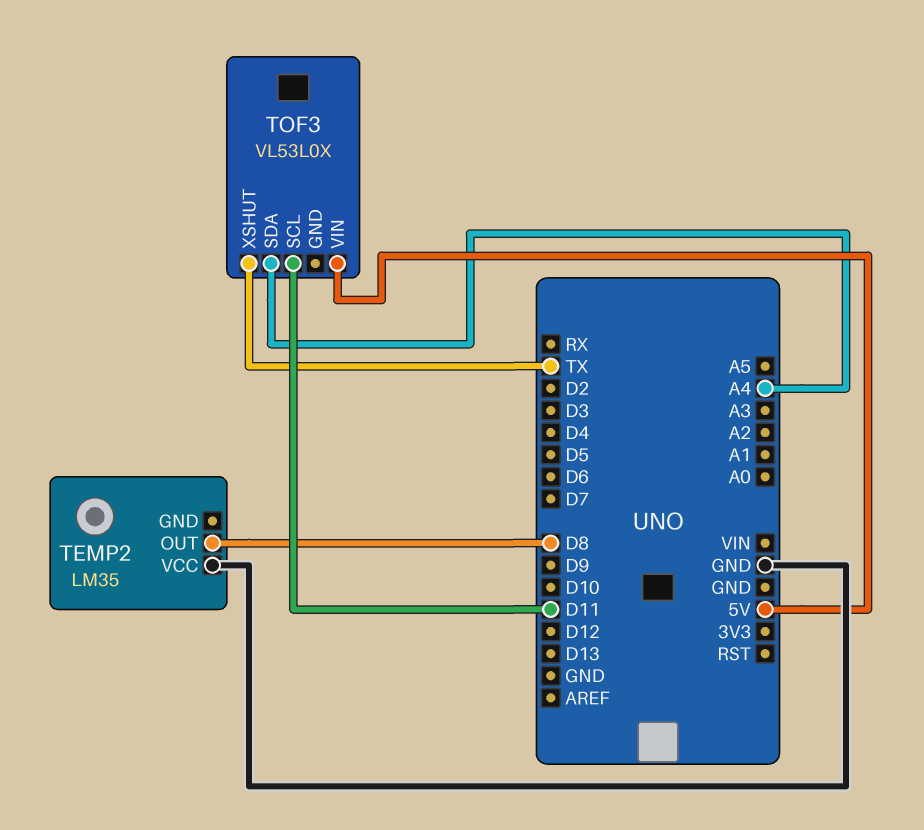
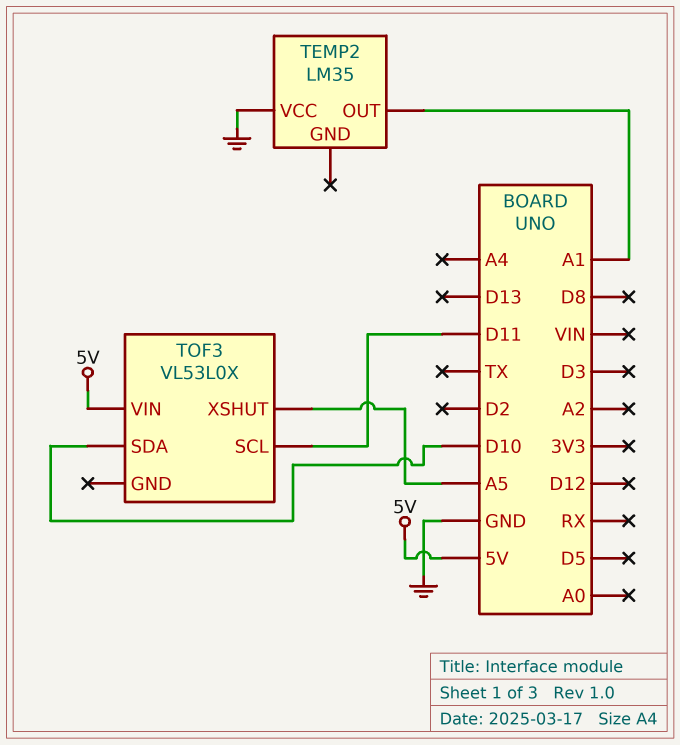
TEMP2 pin OUT: D8 -> A1
TOF3 pin SDA: A4 -> D10
TOF3 pin XSHUT: TX -> A5

